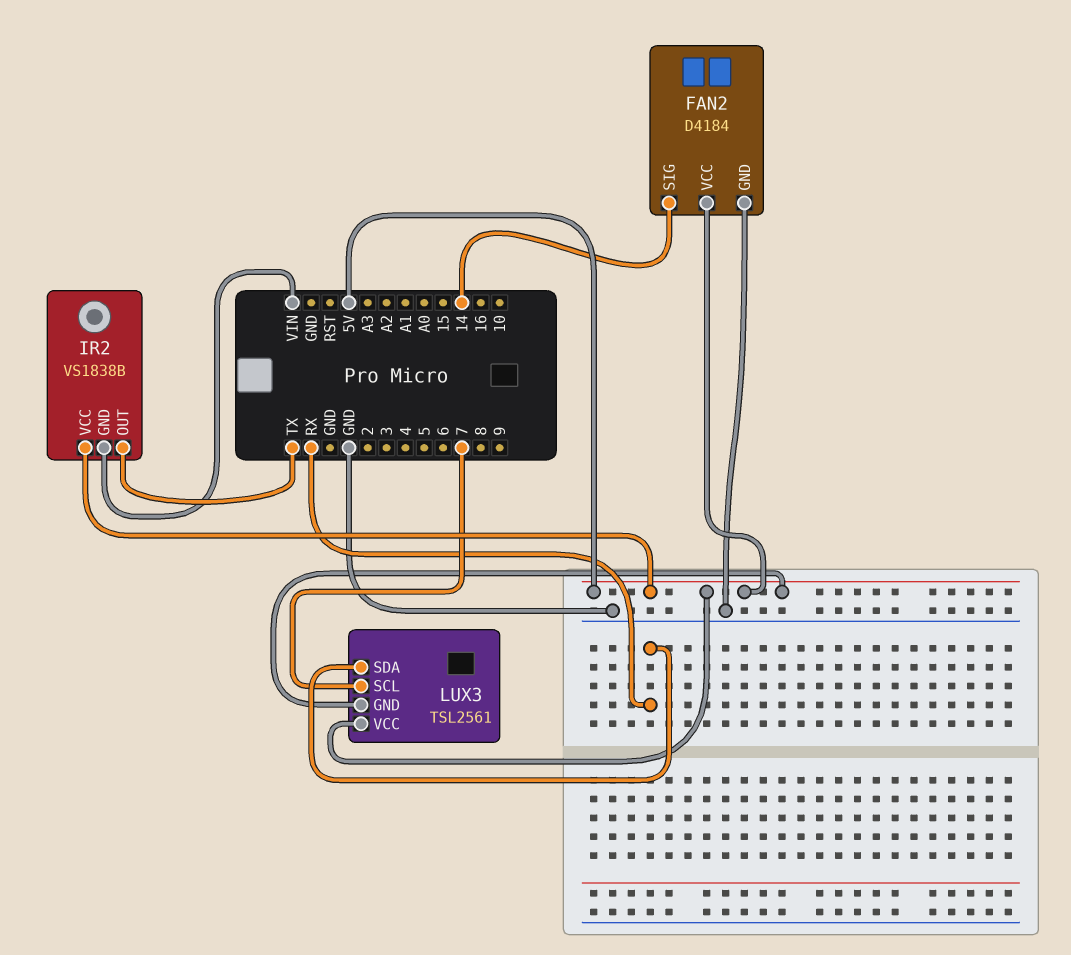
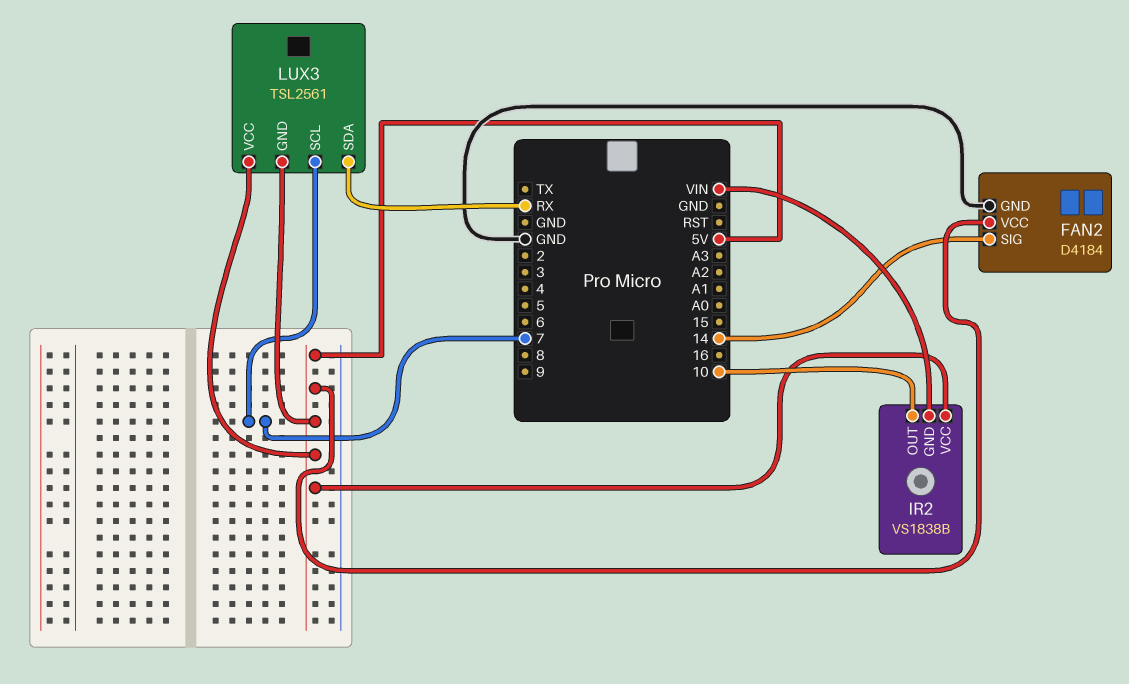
IR2 pin OUT: TX -> 10

